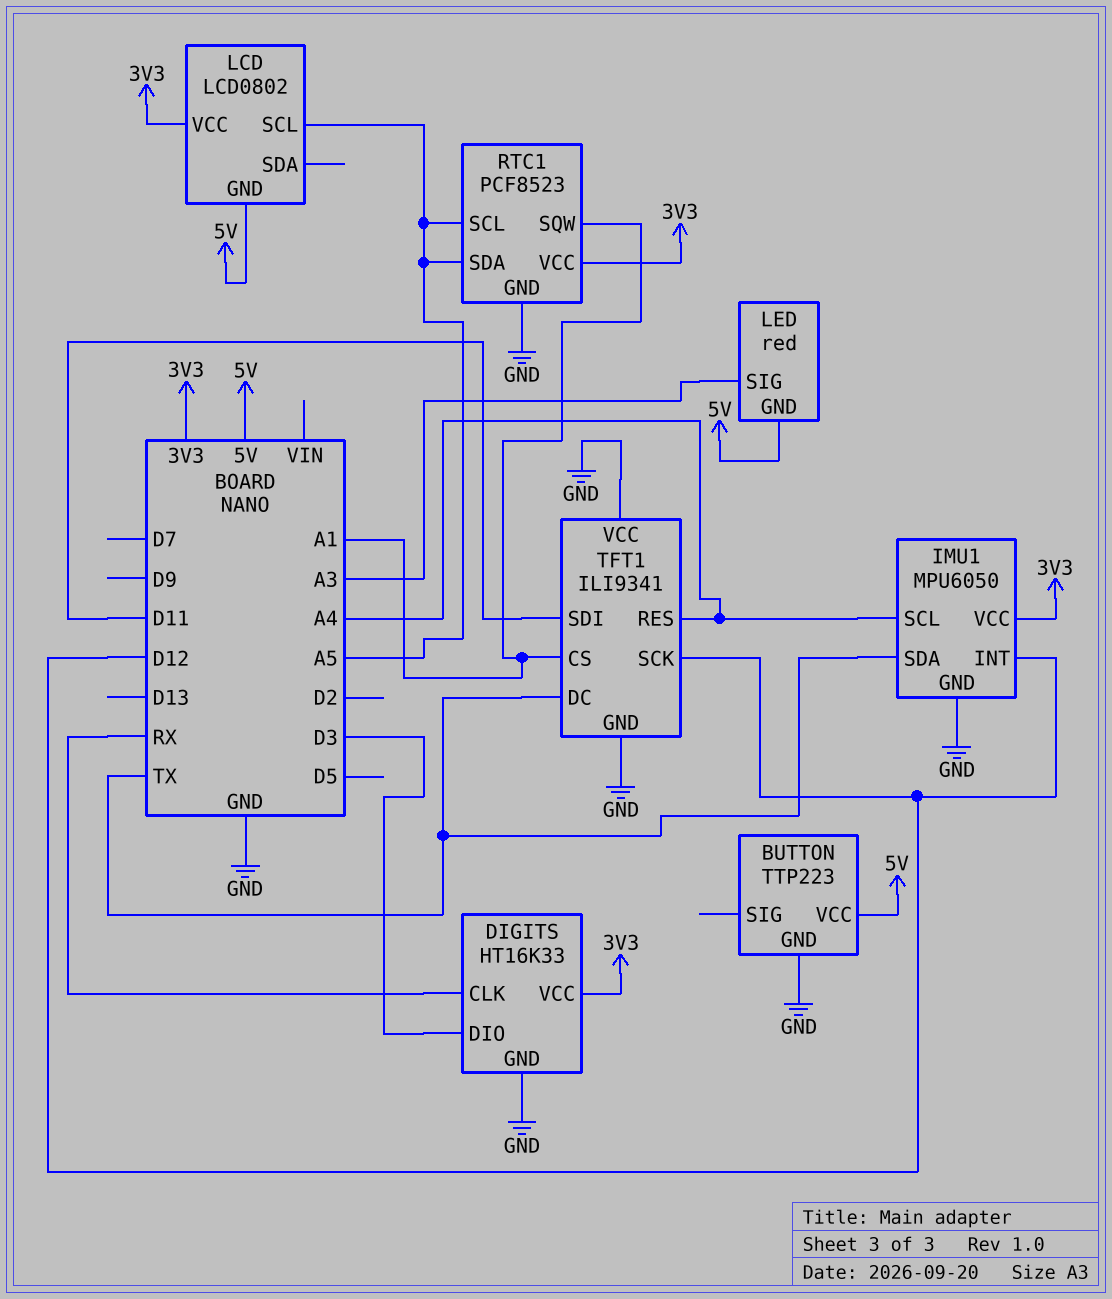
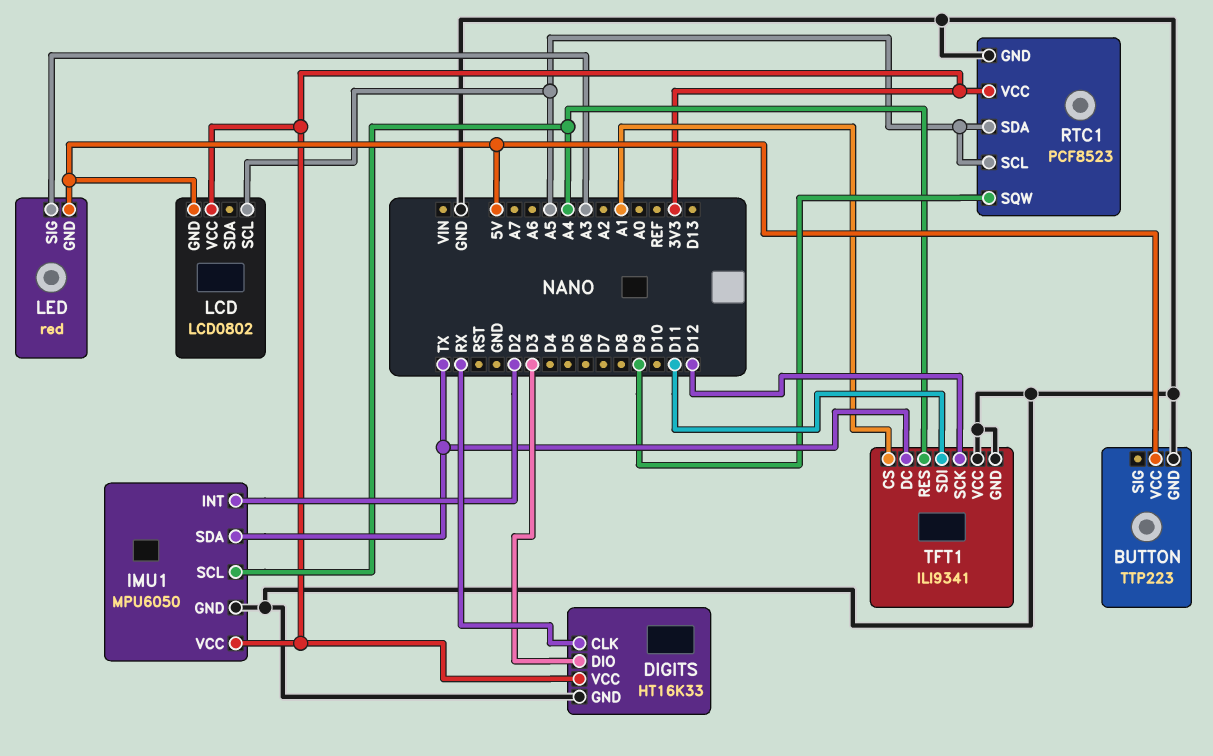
IMU1 pin INT: D12 -> D2
RTC1 pin SQW: A1 -> D9

